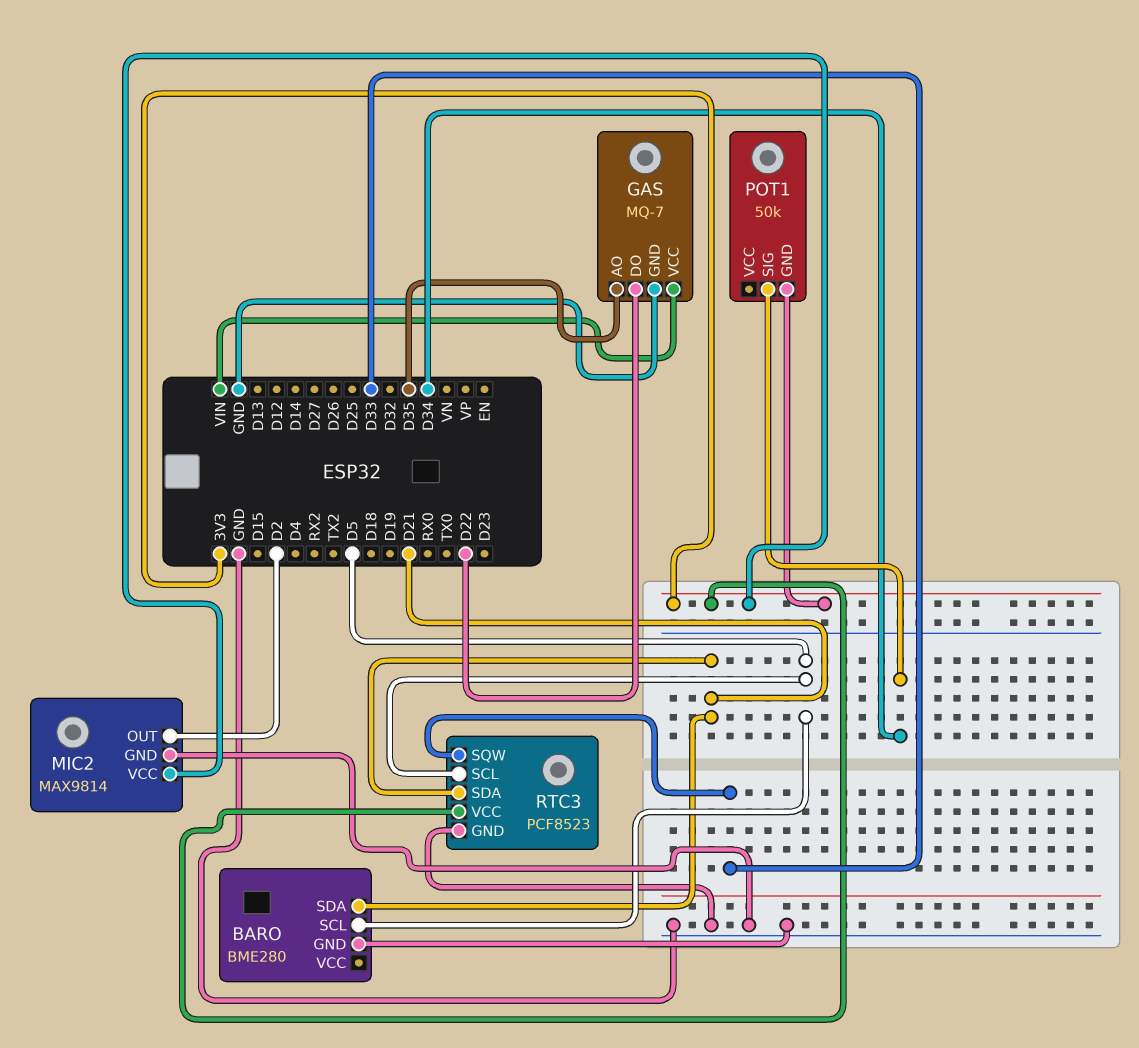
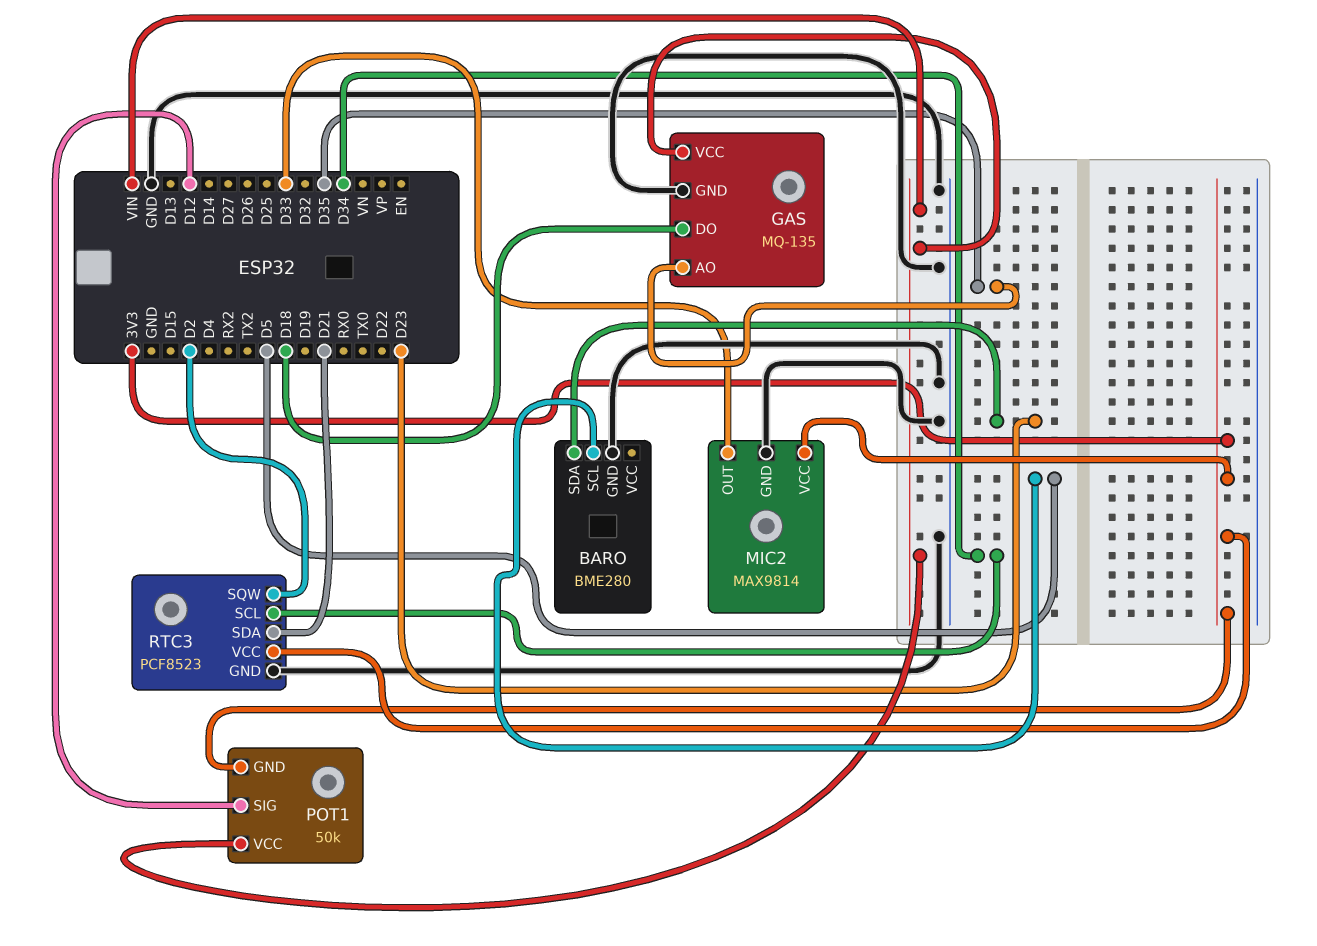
BARO pin SDA: D21 -> D23
GAS: MQ-7 -> MQ-135
GAS pin DO: D22 -> D18
MIC2 pin OUT: D2 -> D33
POT1 pin SIG: D34 -> D12
POT1 pin VCC: none -> VIN
RTC3 pin SCL: D5 -> D34
RTC3 pin SQW: D33 -> D2

